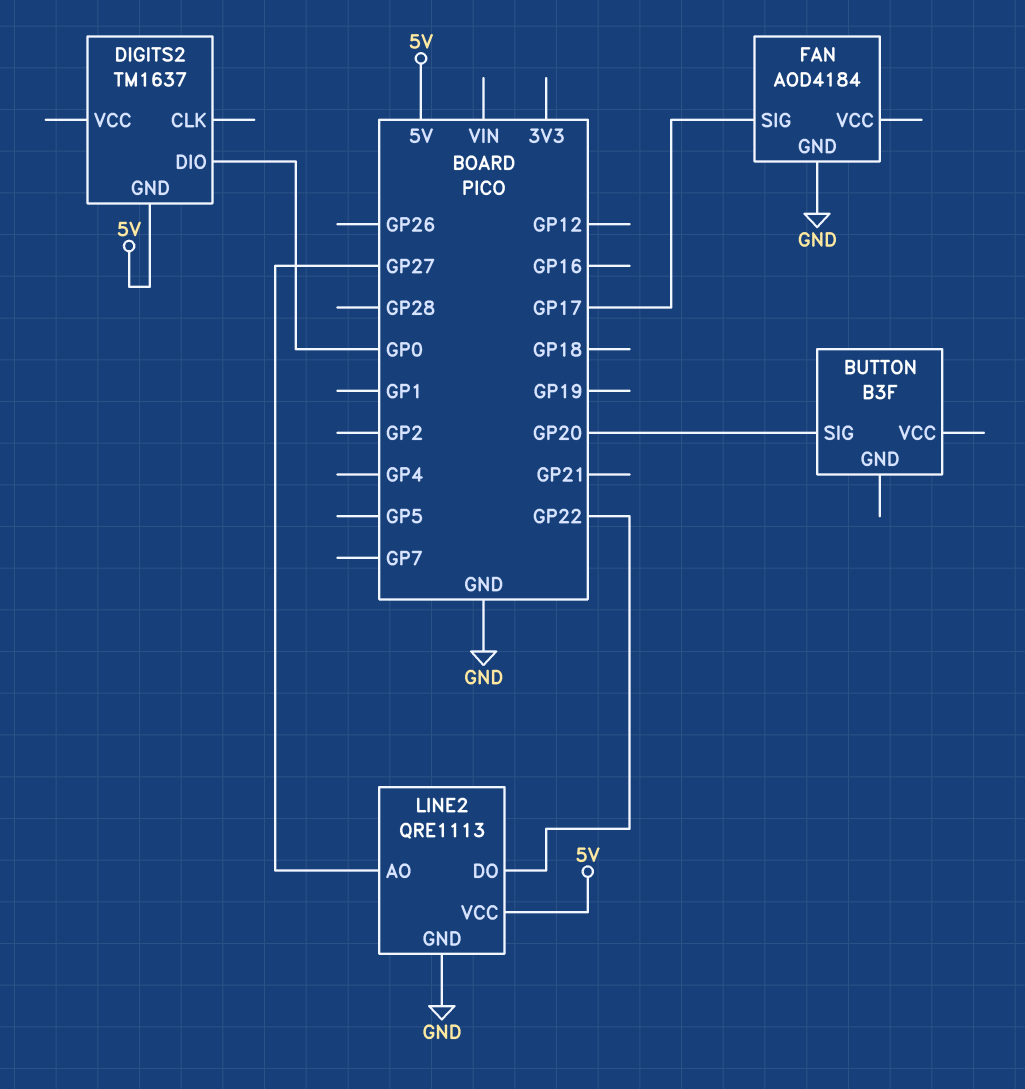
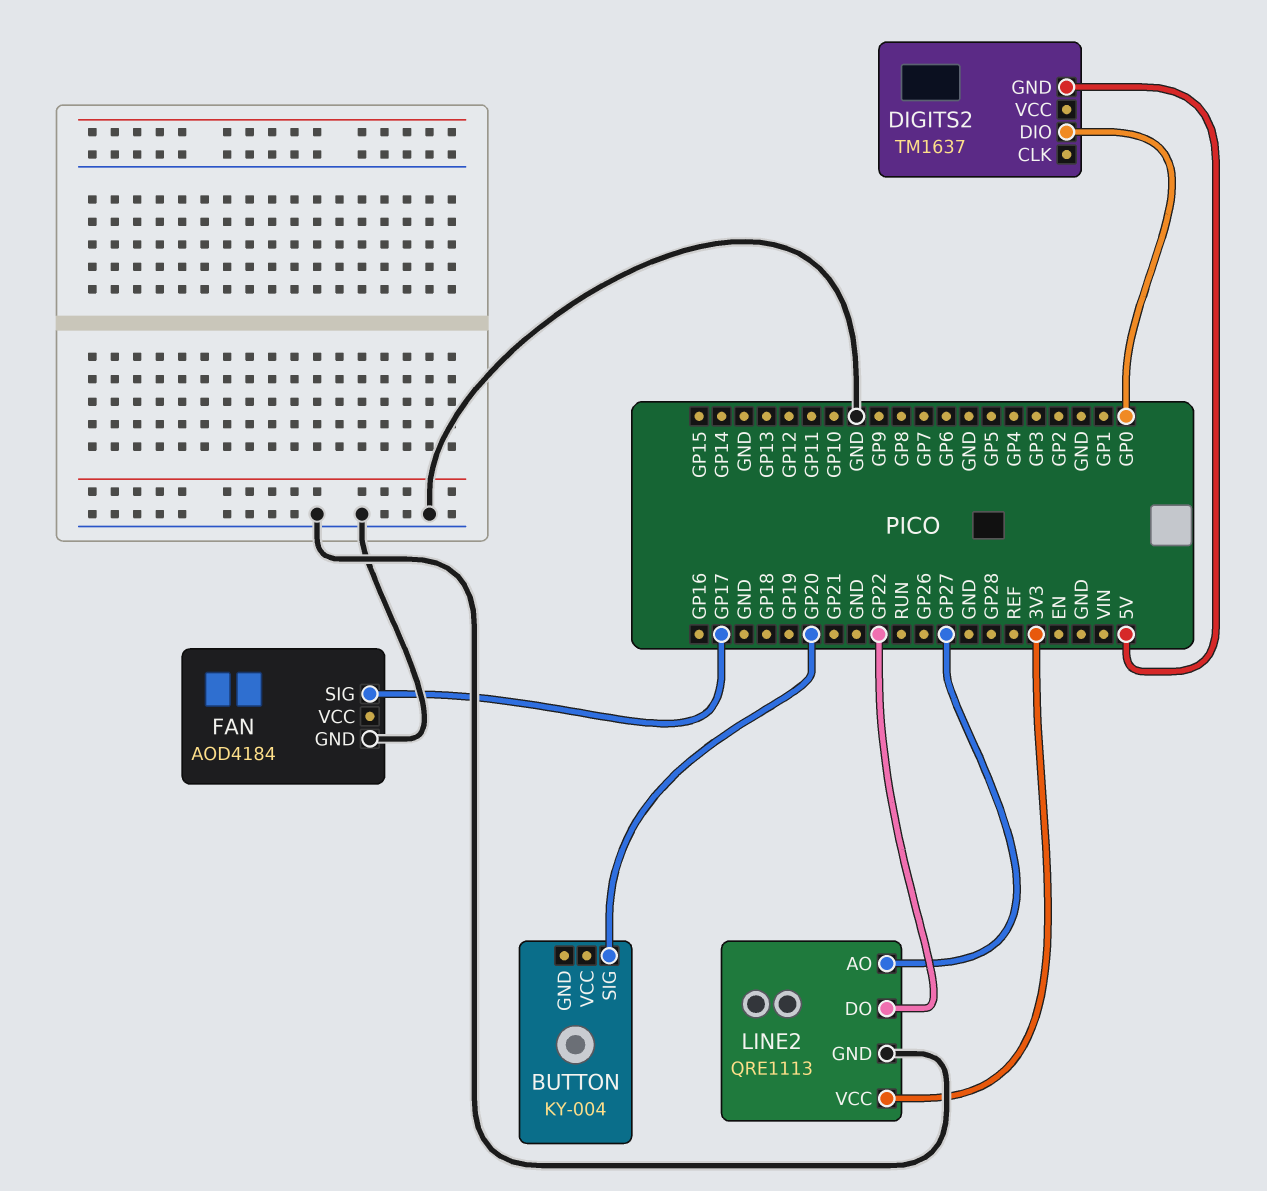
BUTTON: B3F -> KY-004
LINE2 pin VCC: 5V -> 3V3

